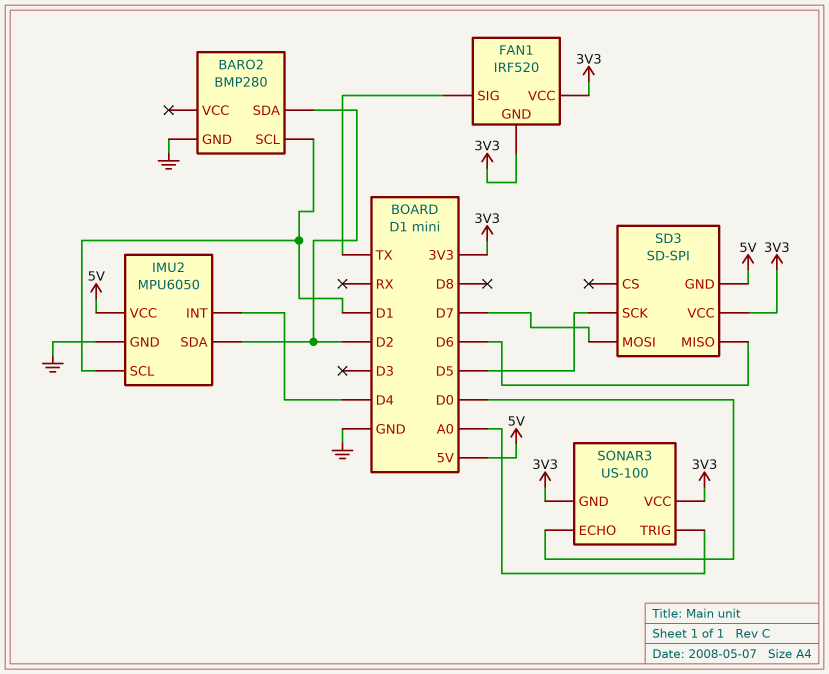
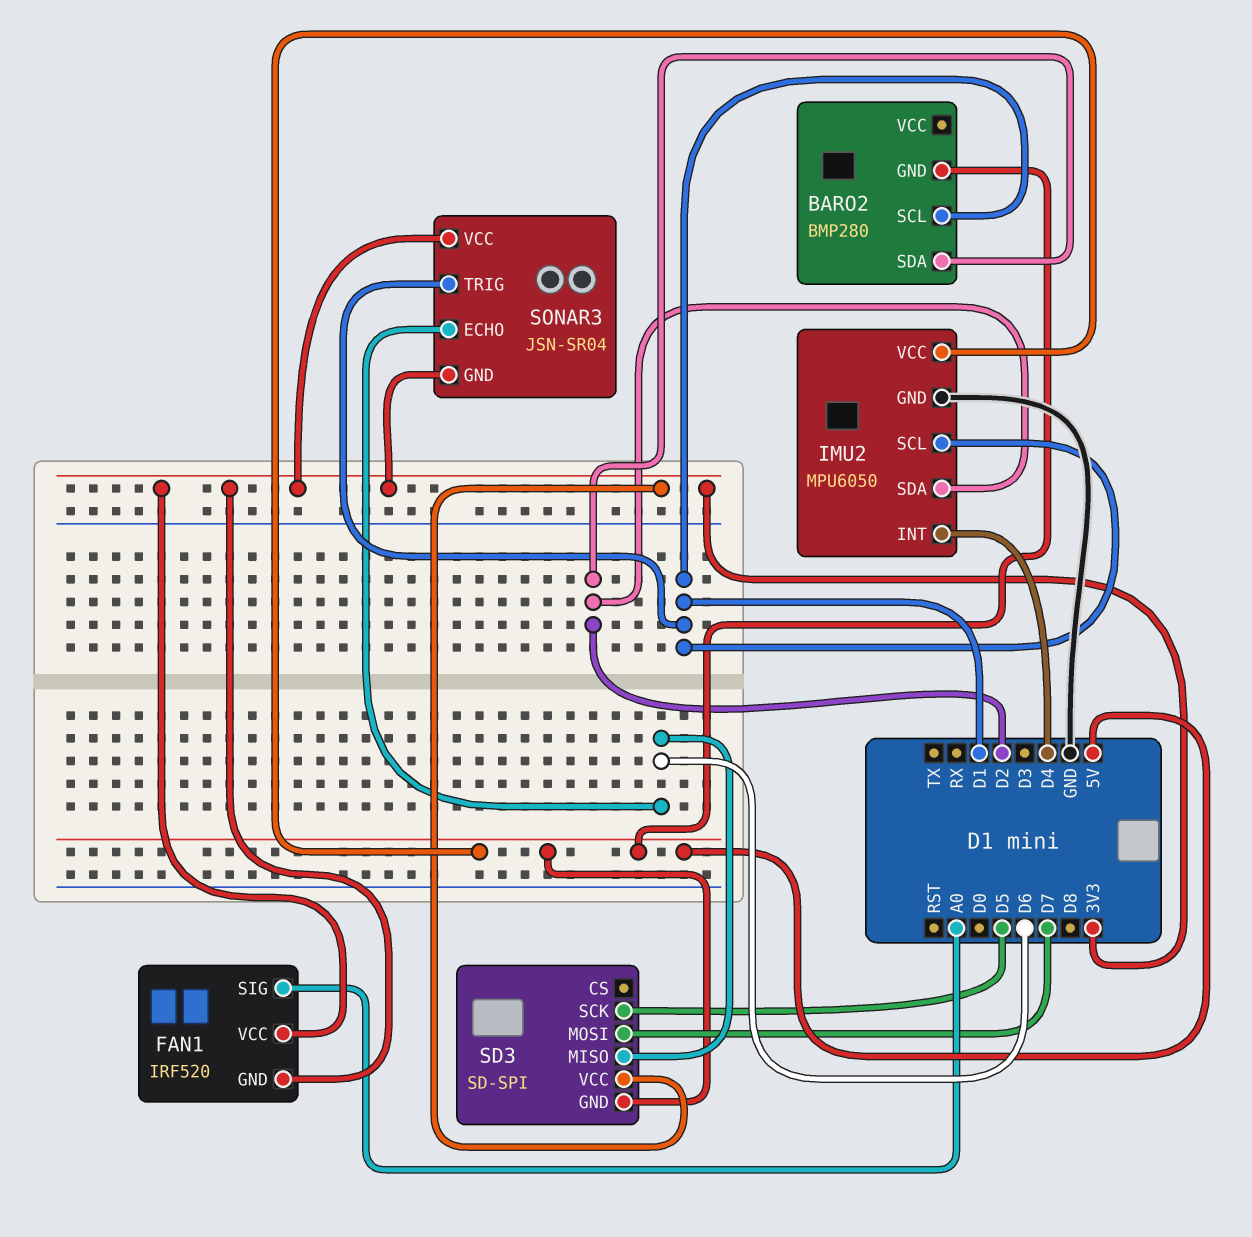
BARO2 pin GND: GND -> 5V
FAN1 pin SIG: TX -> A0
SONAR3: US-100 -> JSN-SR04
SONAR3 pin ECHO: D0 -> D6
SONAR3 pin TRIG: A0 -> D1

